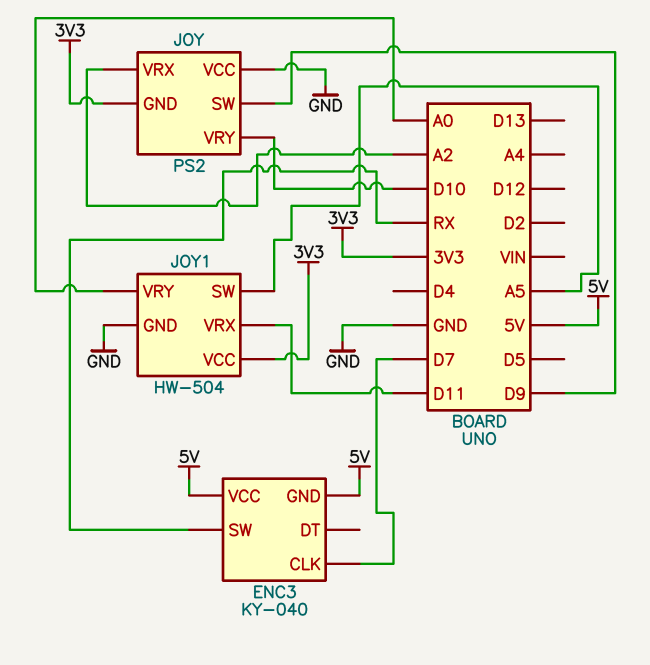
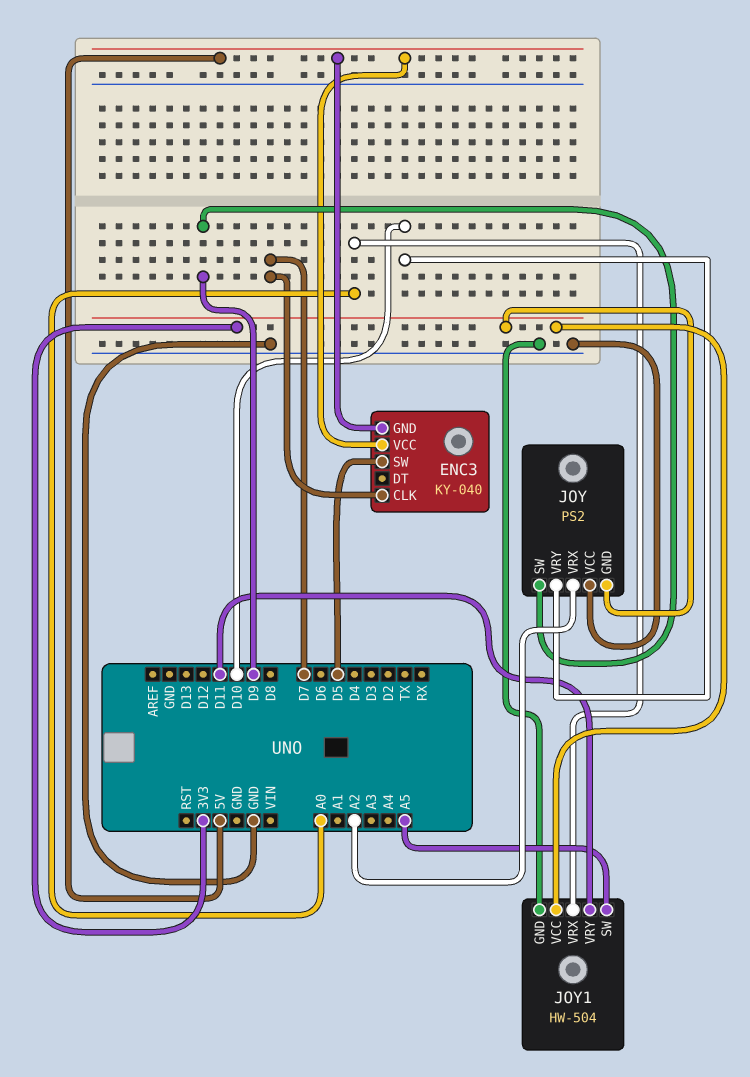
ENC3 pin SW: RX -> D5
JOY1 pin VRX: D11 -> A0
JOY1 pin VRY: A0 -> D11

